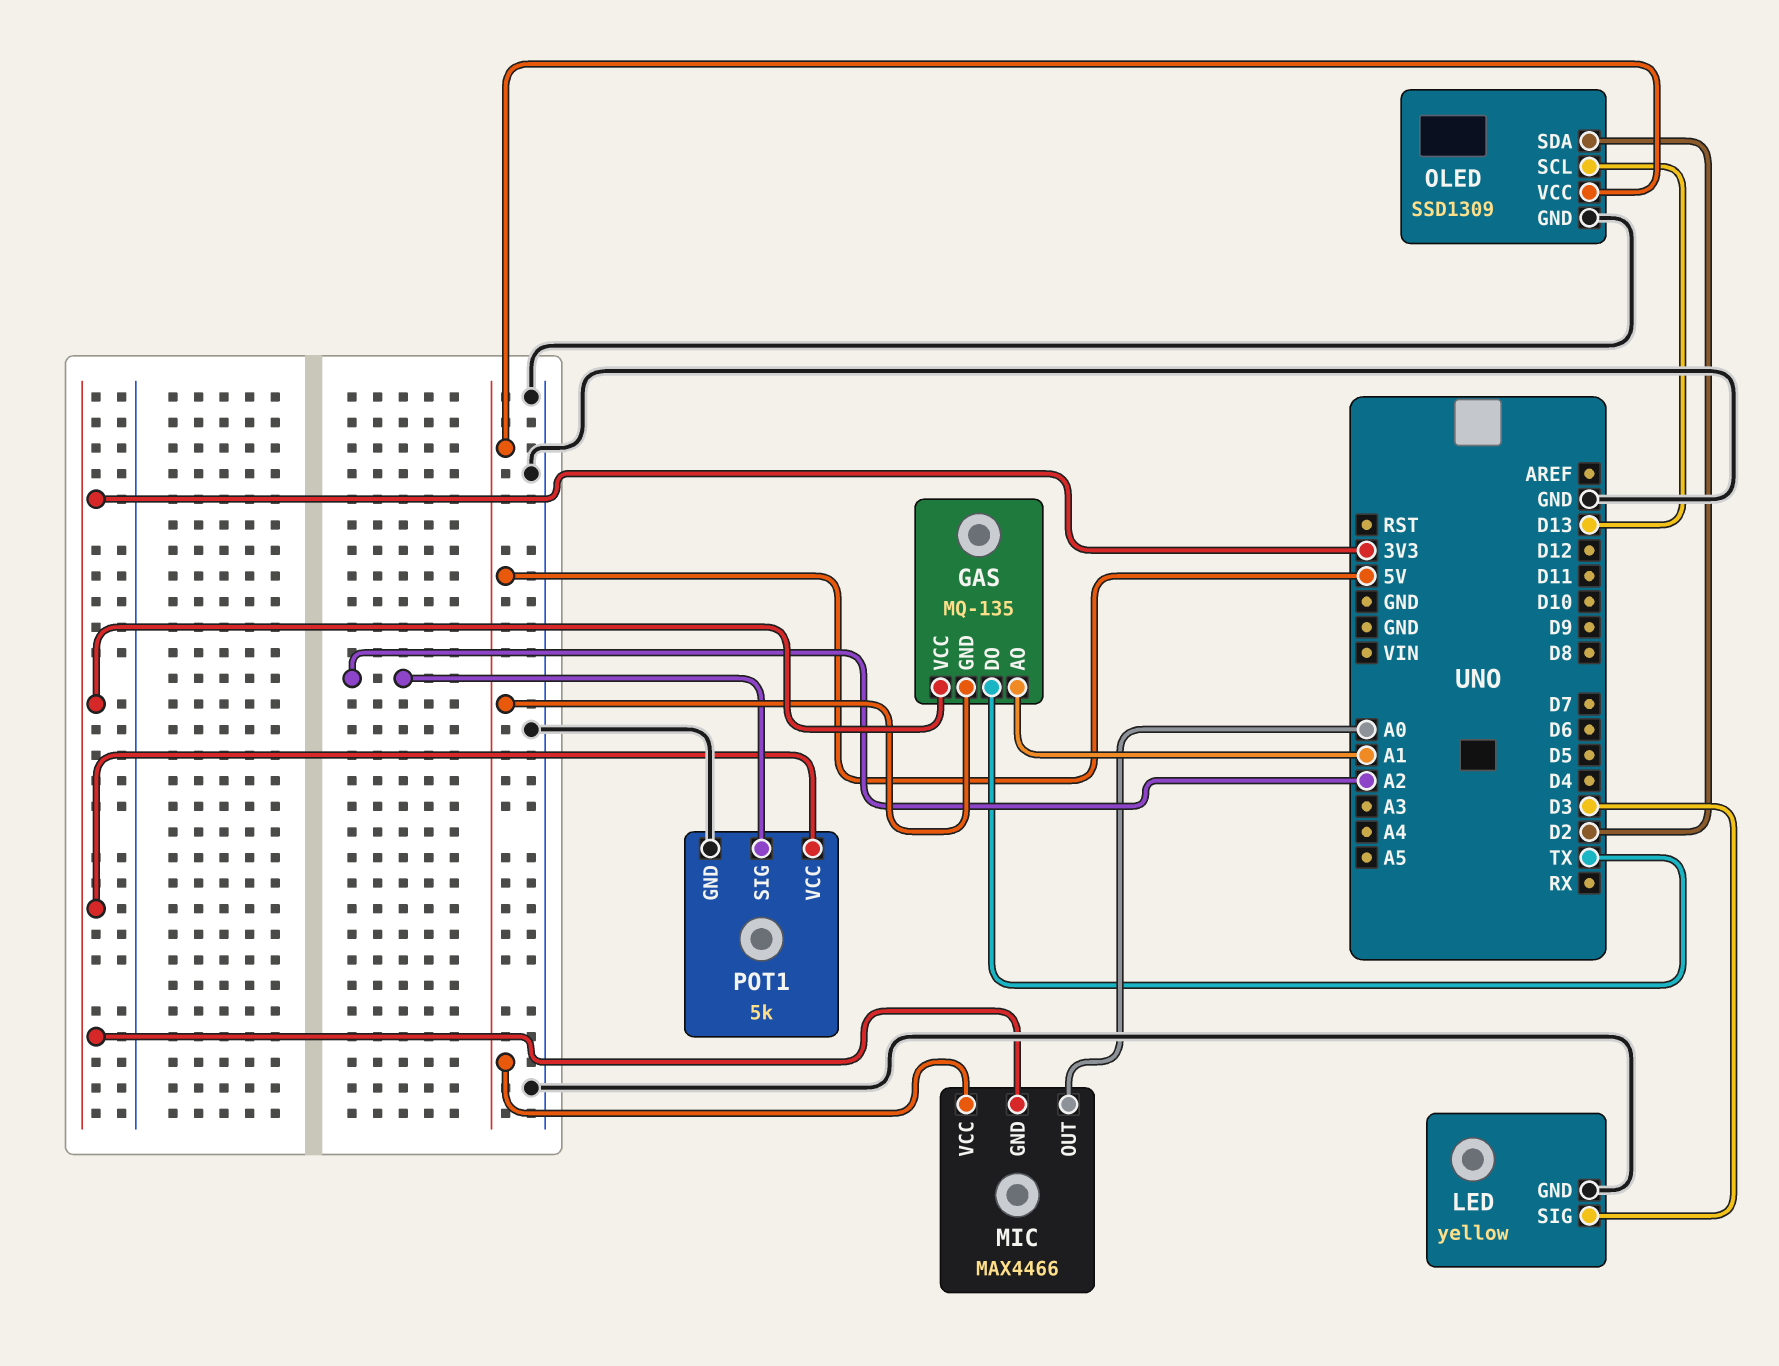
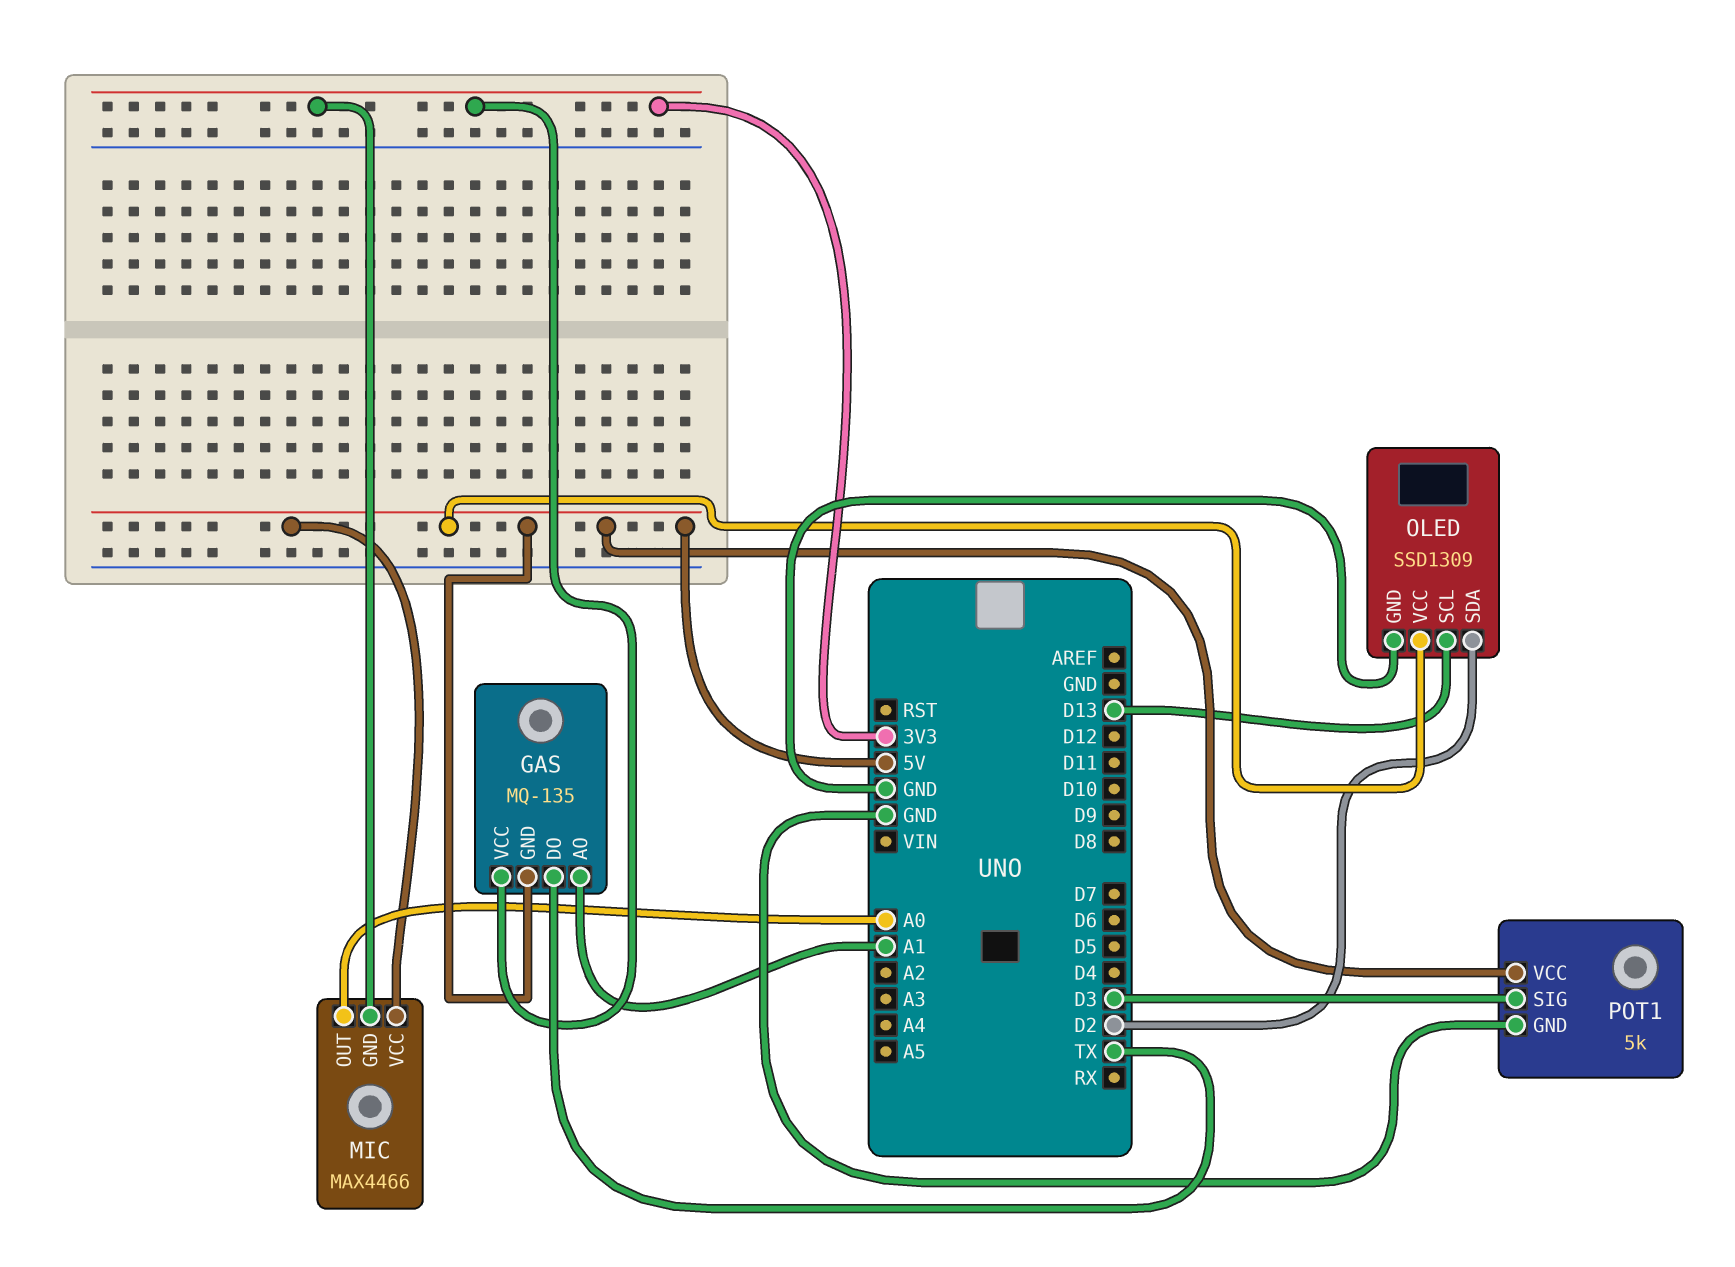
LED: yellow -> none
LED pin GND: GND -> none
LED pin SIG: D3 -> none
POT1 pin SIG: A2 -> D3
POT1 pin VCC: 3V3 -> 5V

